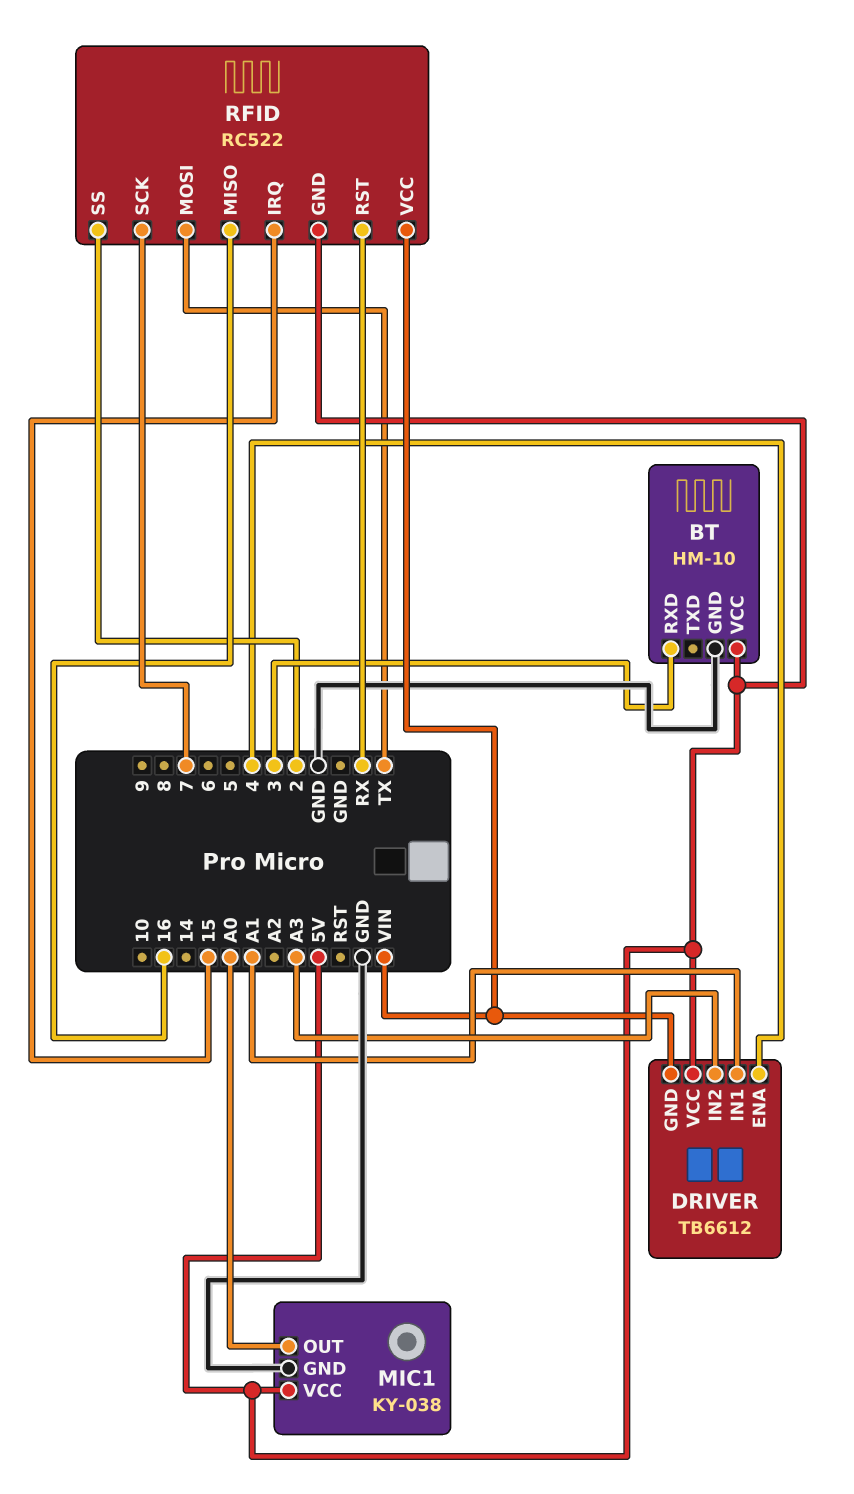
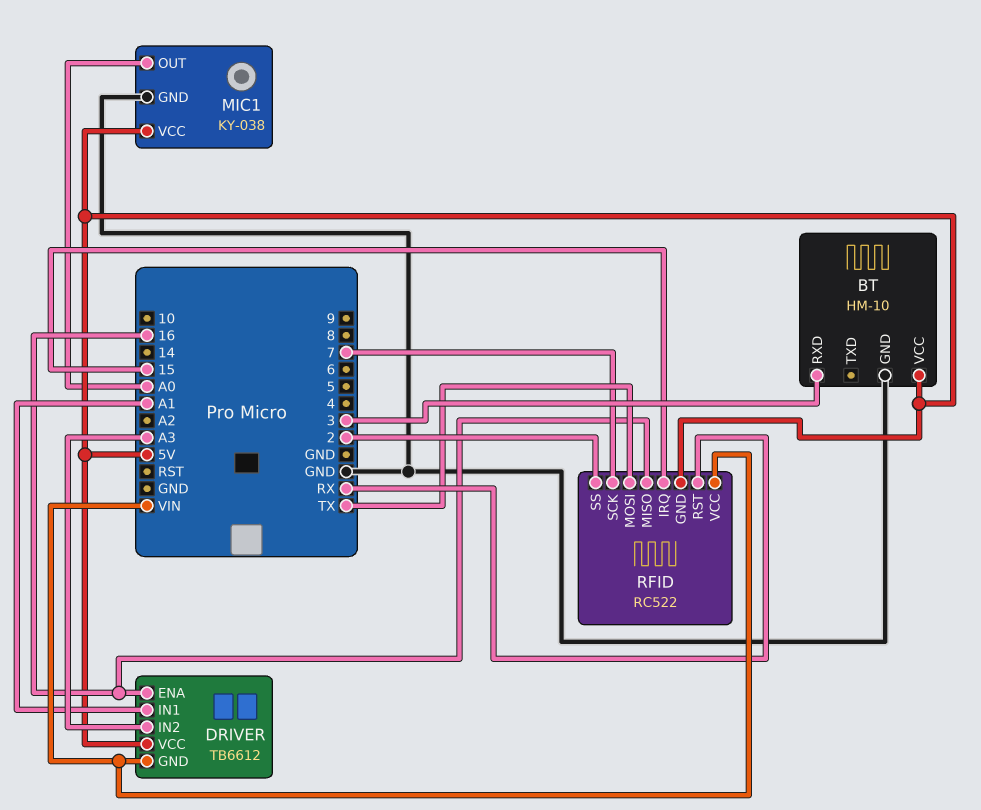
DRIVER pin ENA: 4 -> 16

